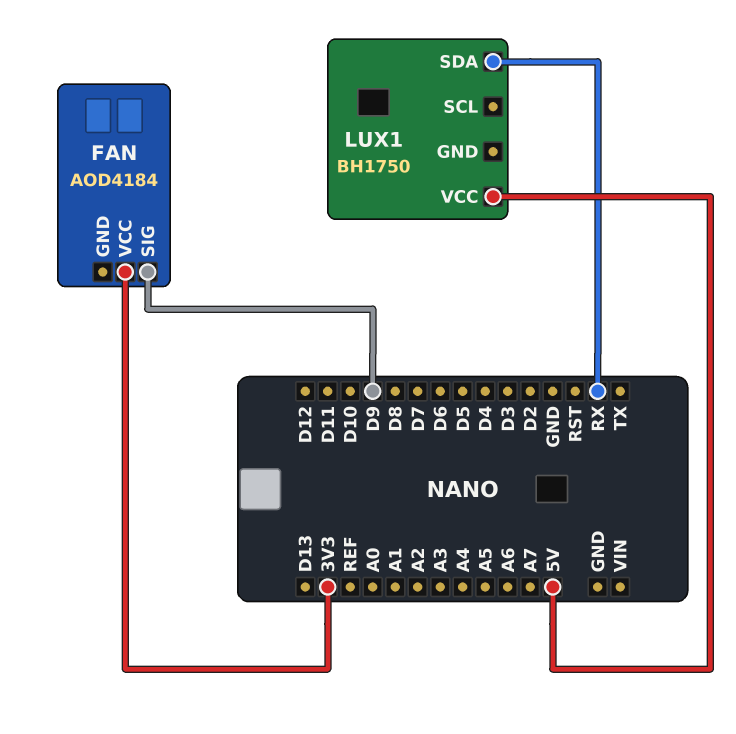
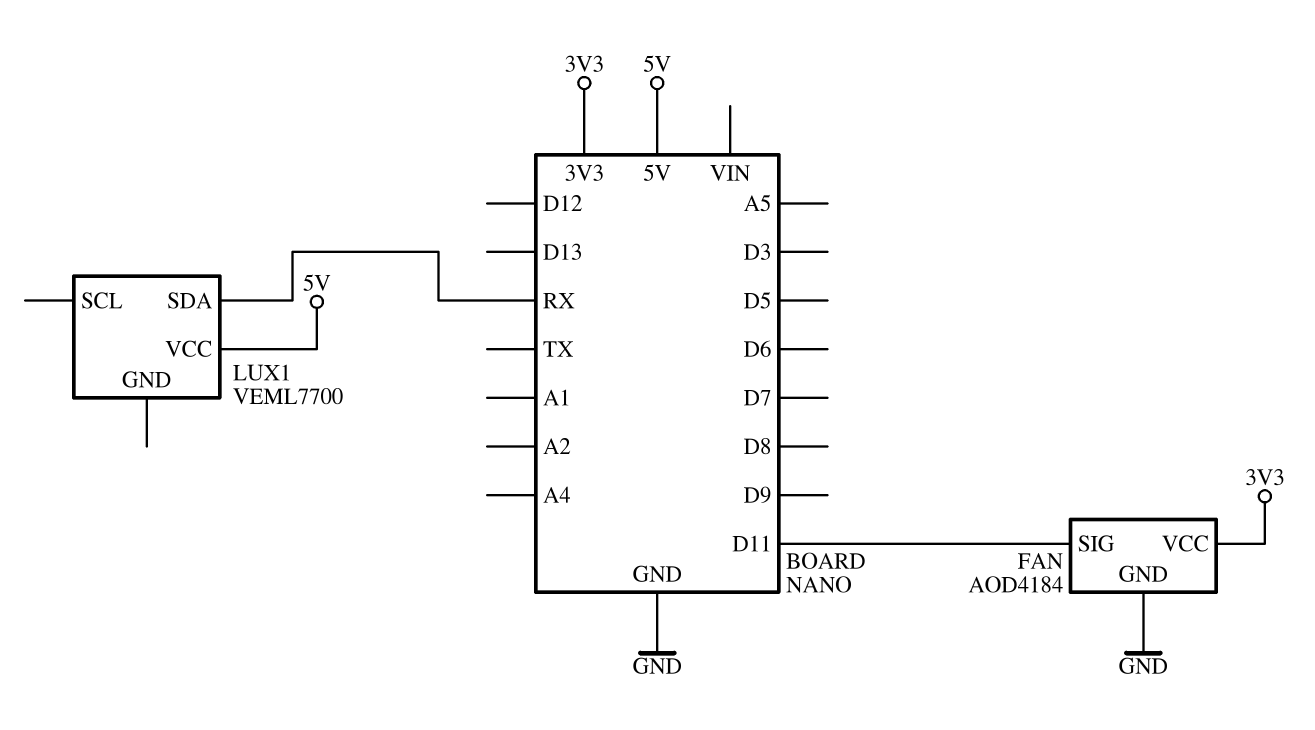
FAN pin GND: none -> GND
FAN pin SIG: D9 -> D11
LUX1: BH1750 -> VEML7700

